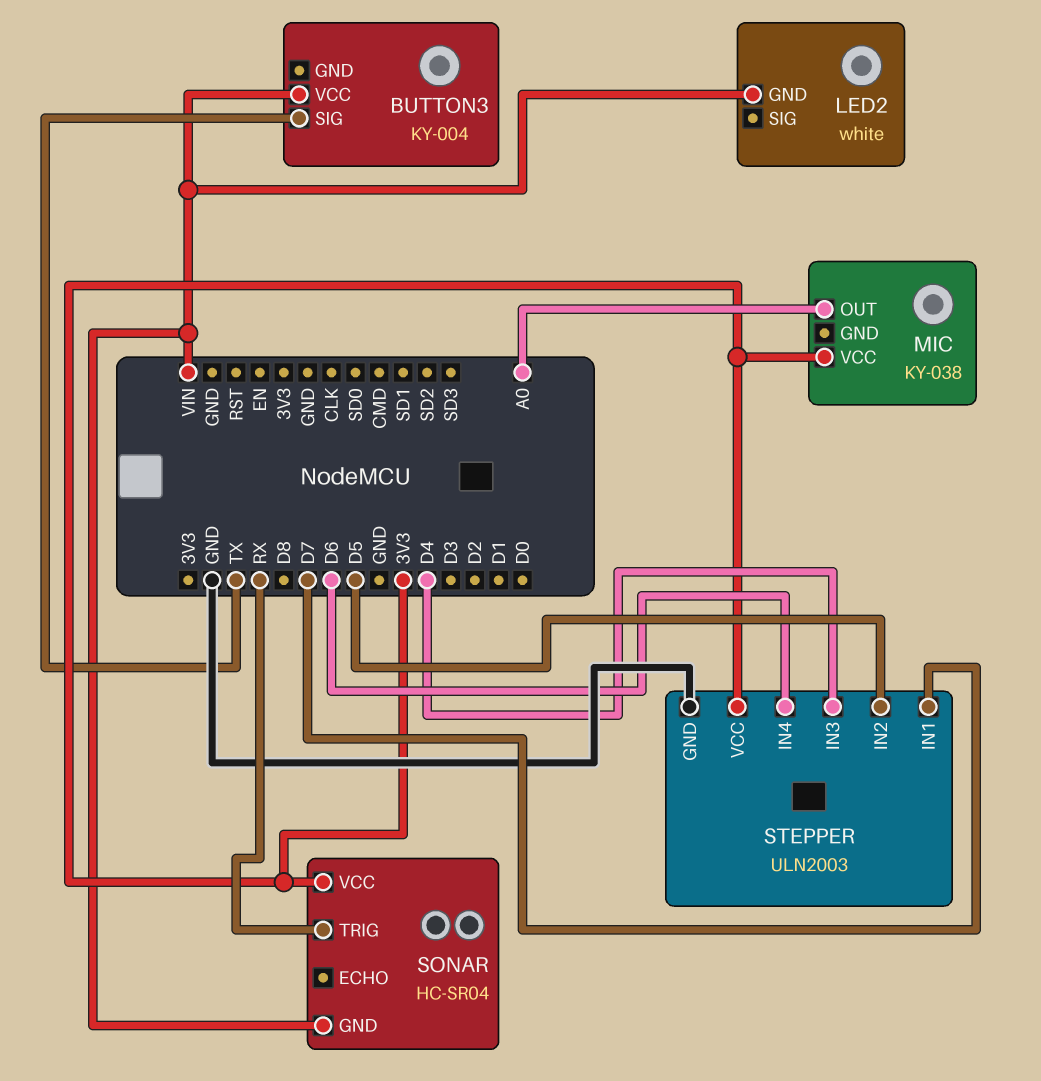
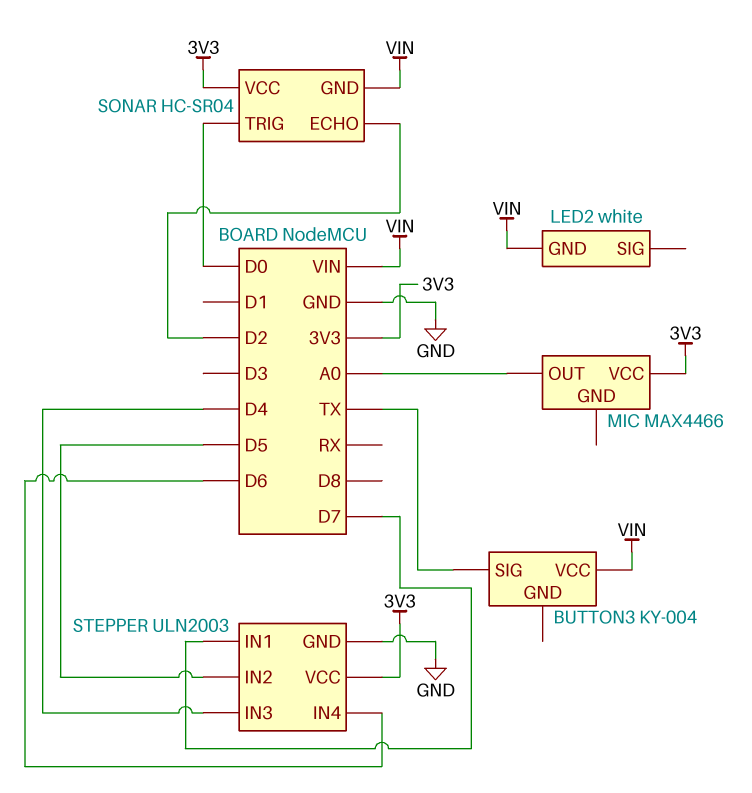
MIC: KY-038 -> MAX4466
SONAR pin ECHO: none -> D2
SONAR pin TRIG: RX -> D0

